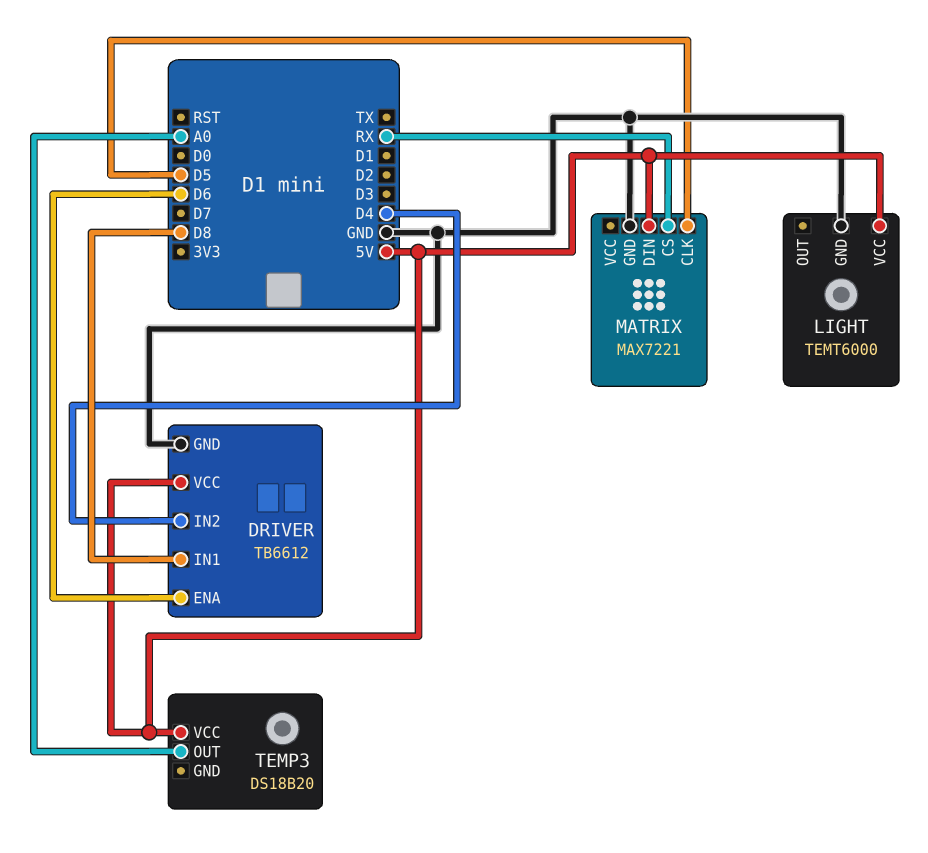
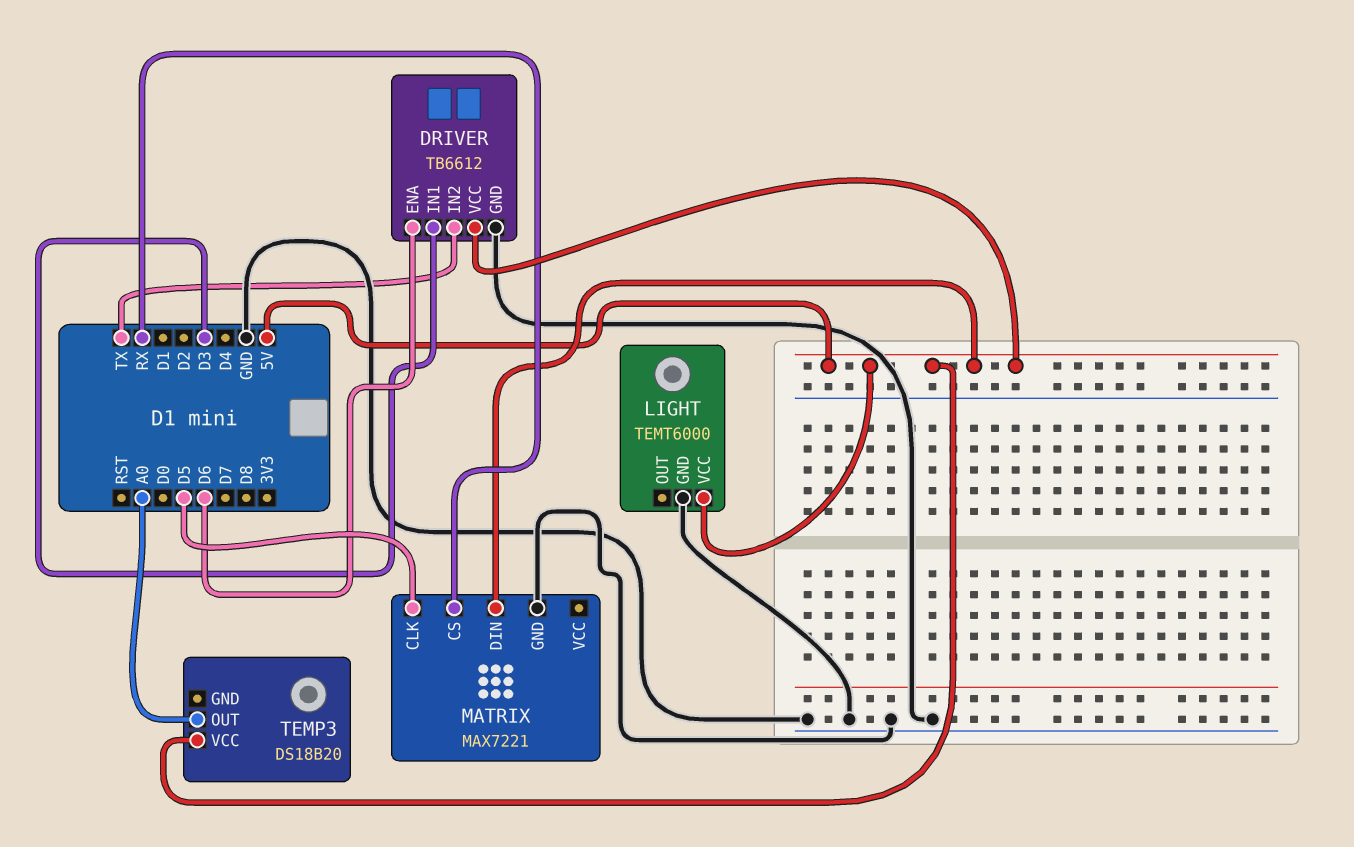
DRIVER pin IN1: D8 -> D3
DRIVER pin IN2: D4 -> TX

